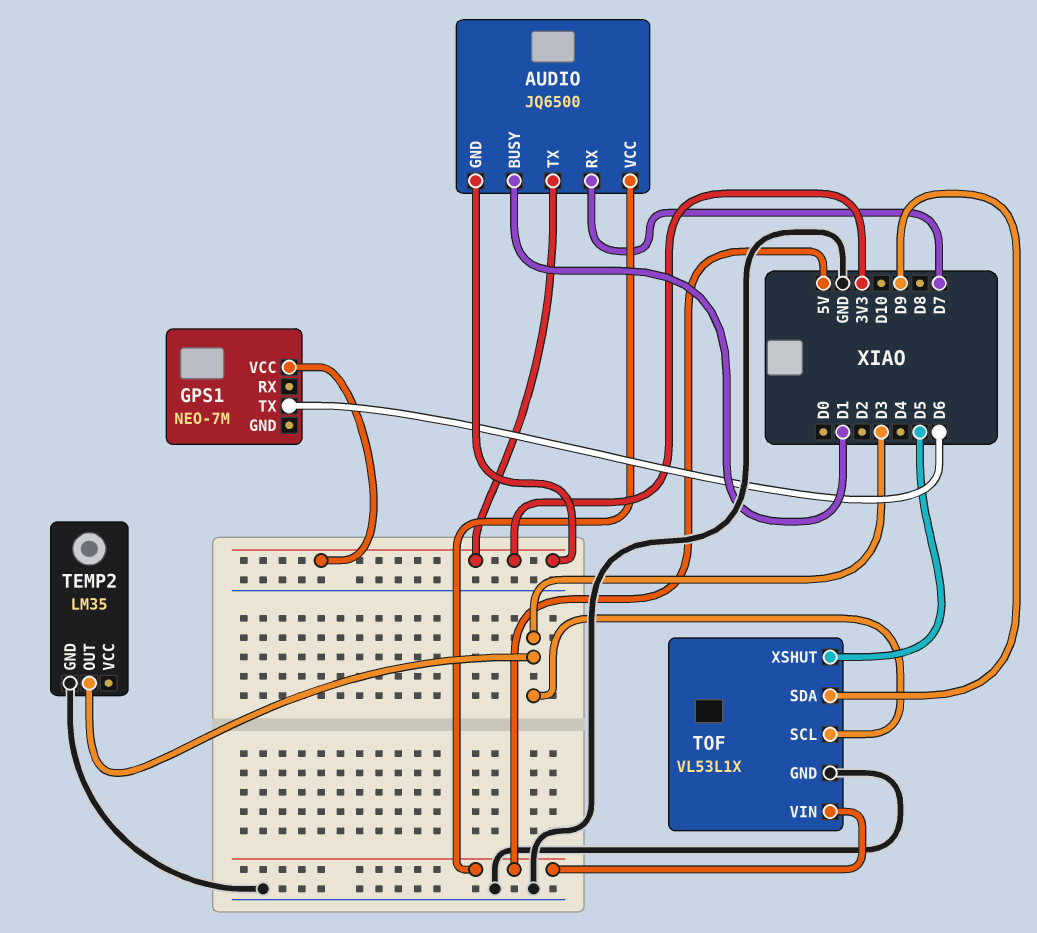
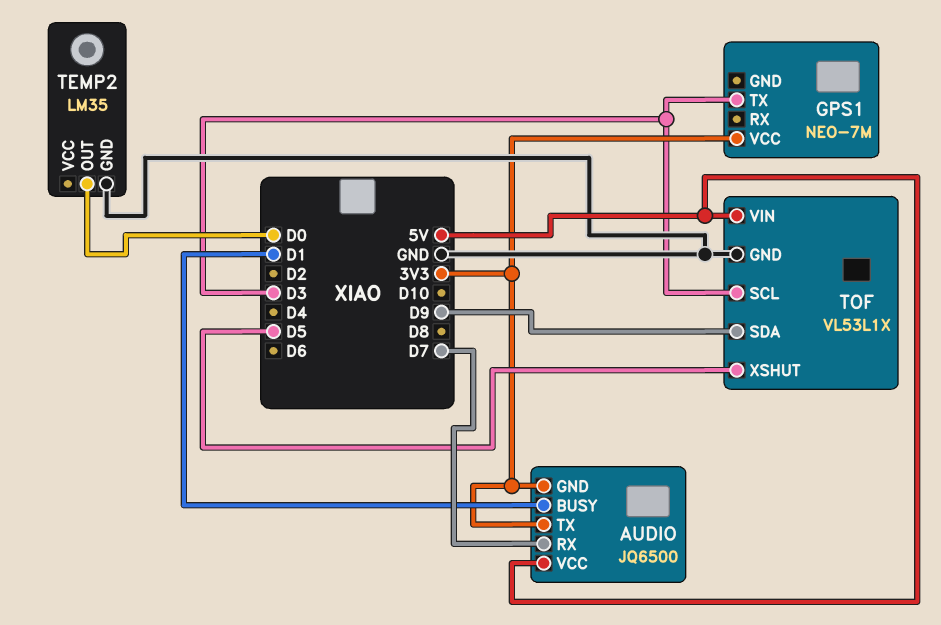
GPS1 pin TX: D6 -> D3
TEMP2 pin OUT: D3 -> D0

